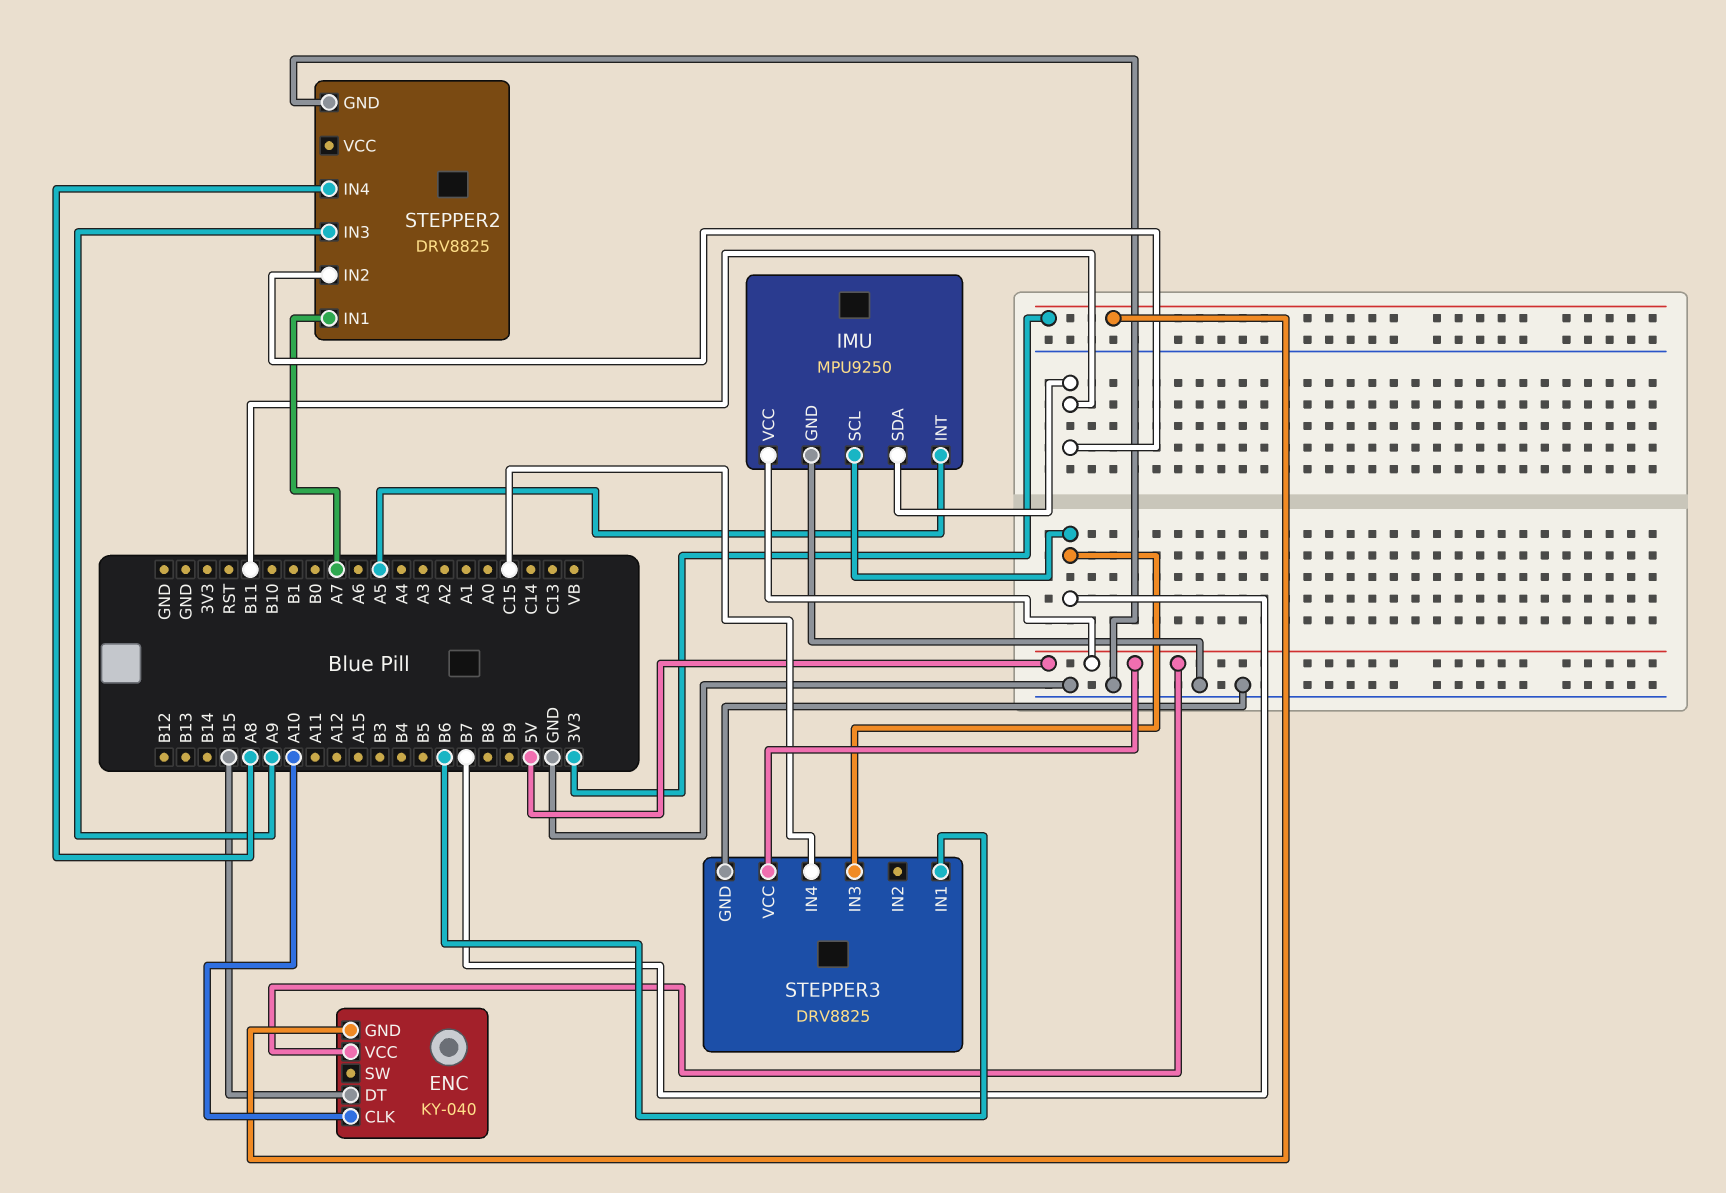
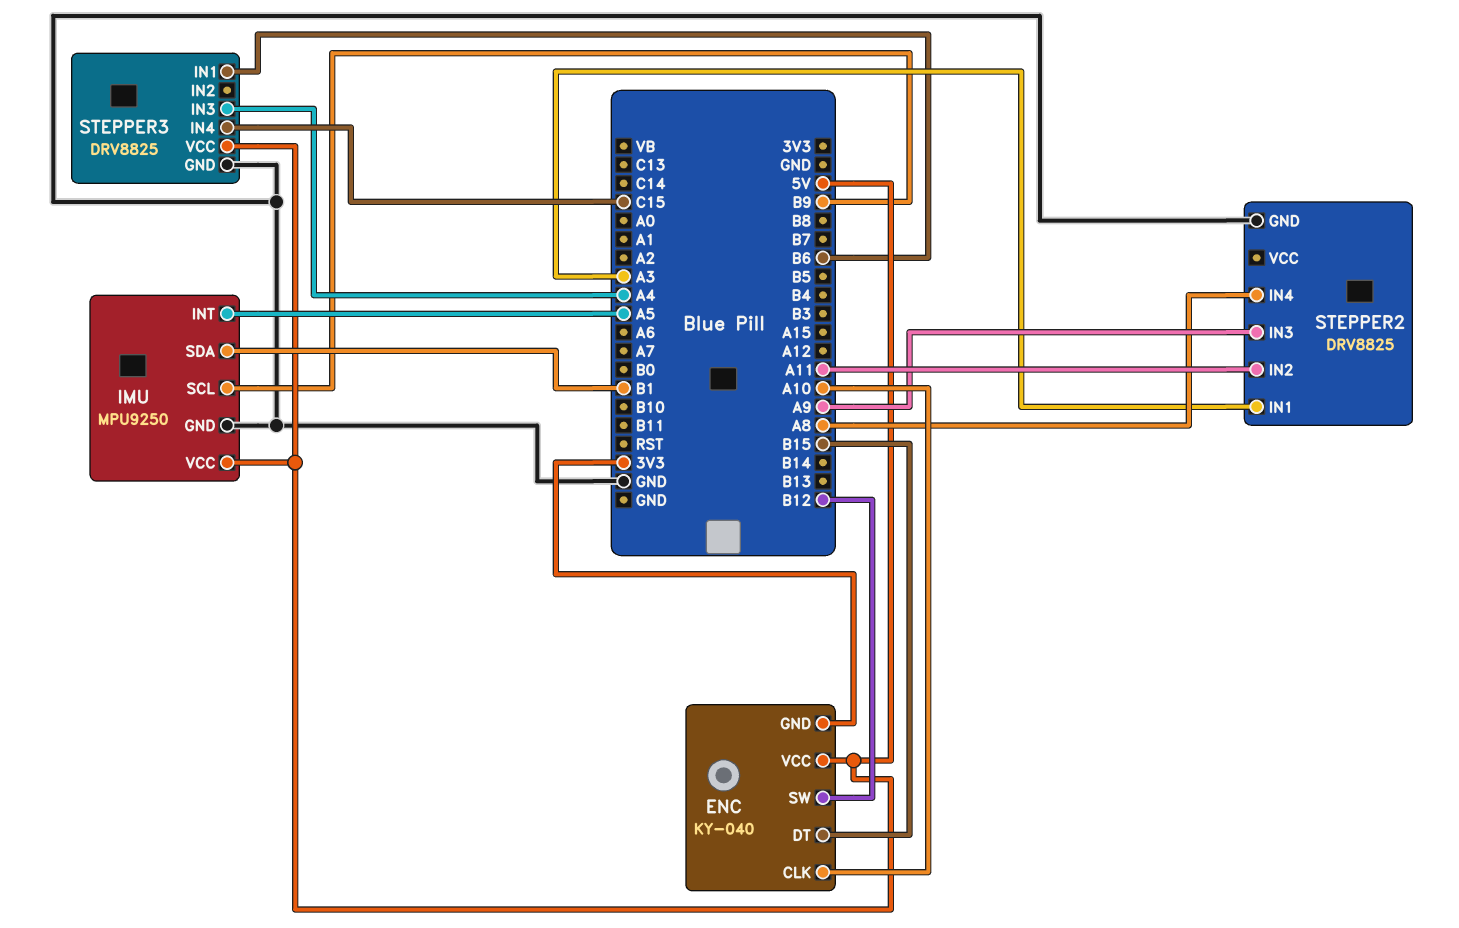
ENC pin SW: none -> B12
IMU pin SCL: B7 -> B9
IMU pin SDA: B11 -> B1
STEPPER2 pin IN1: A7 -> A3
STEPPER2 pin IN2: B11 -> A11
STEPPER3 pin IN3: B7 -> A4

